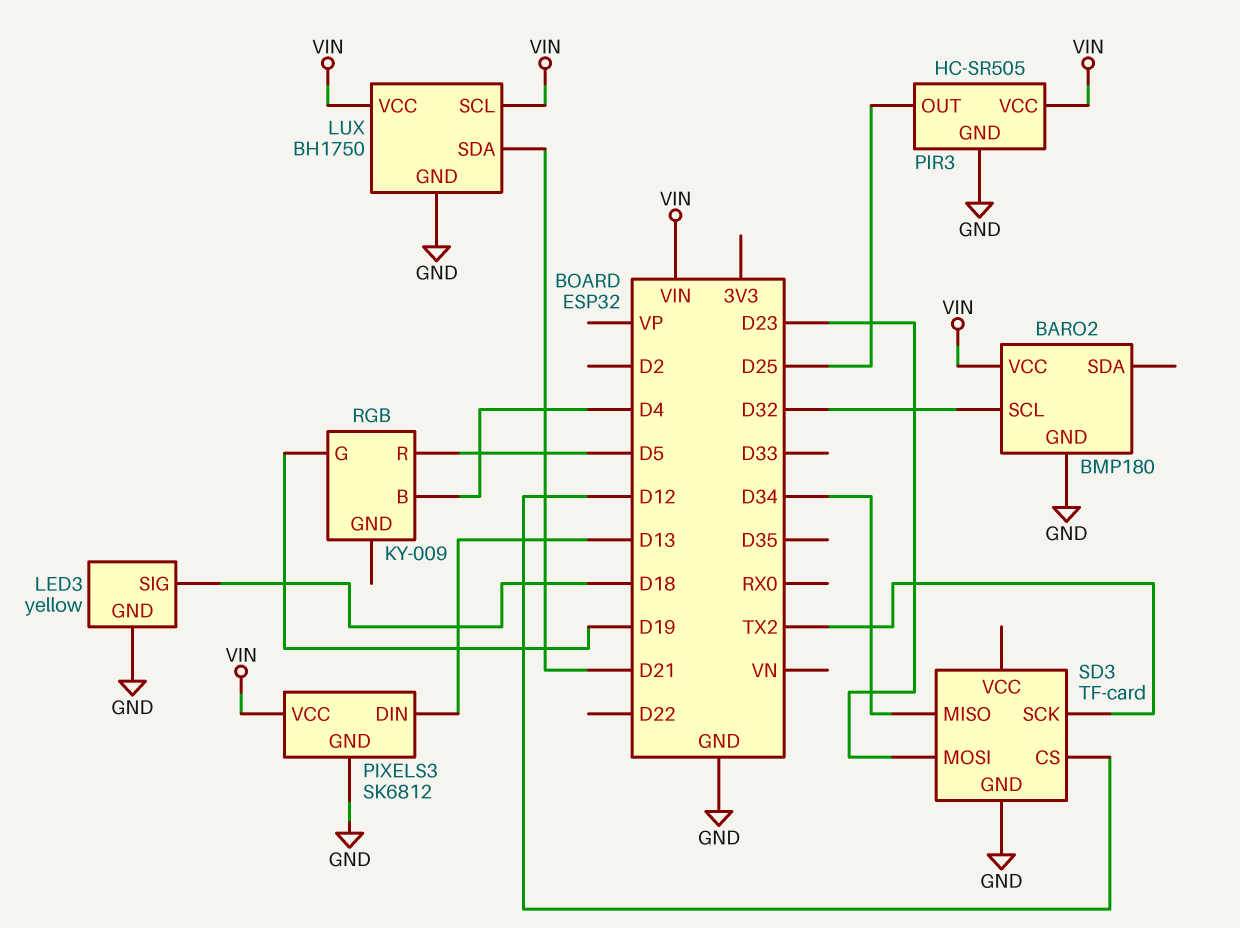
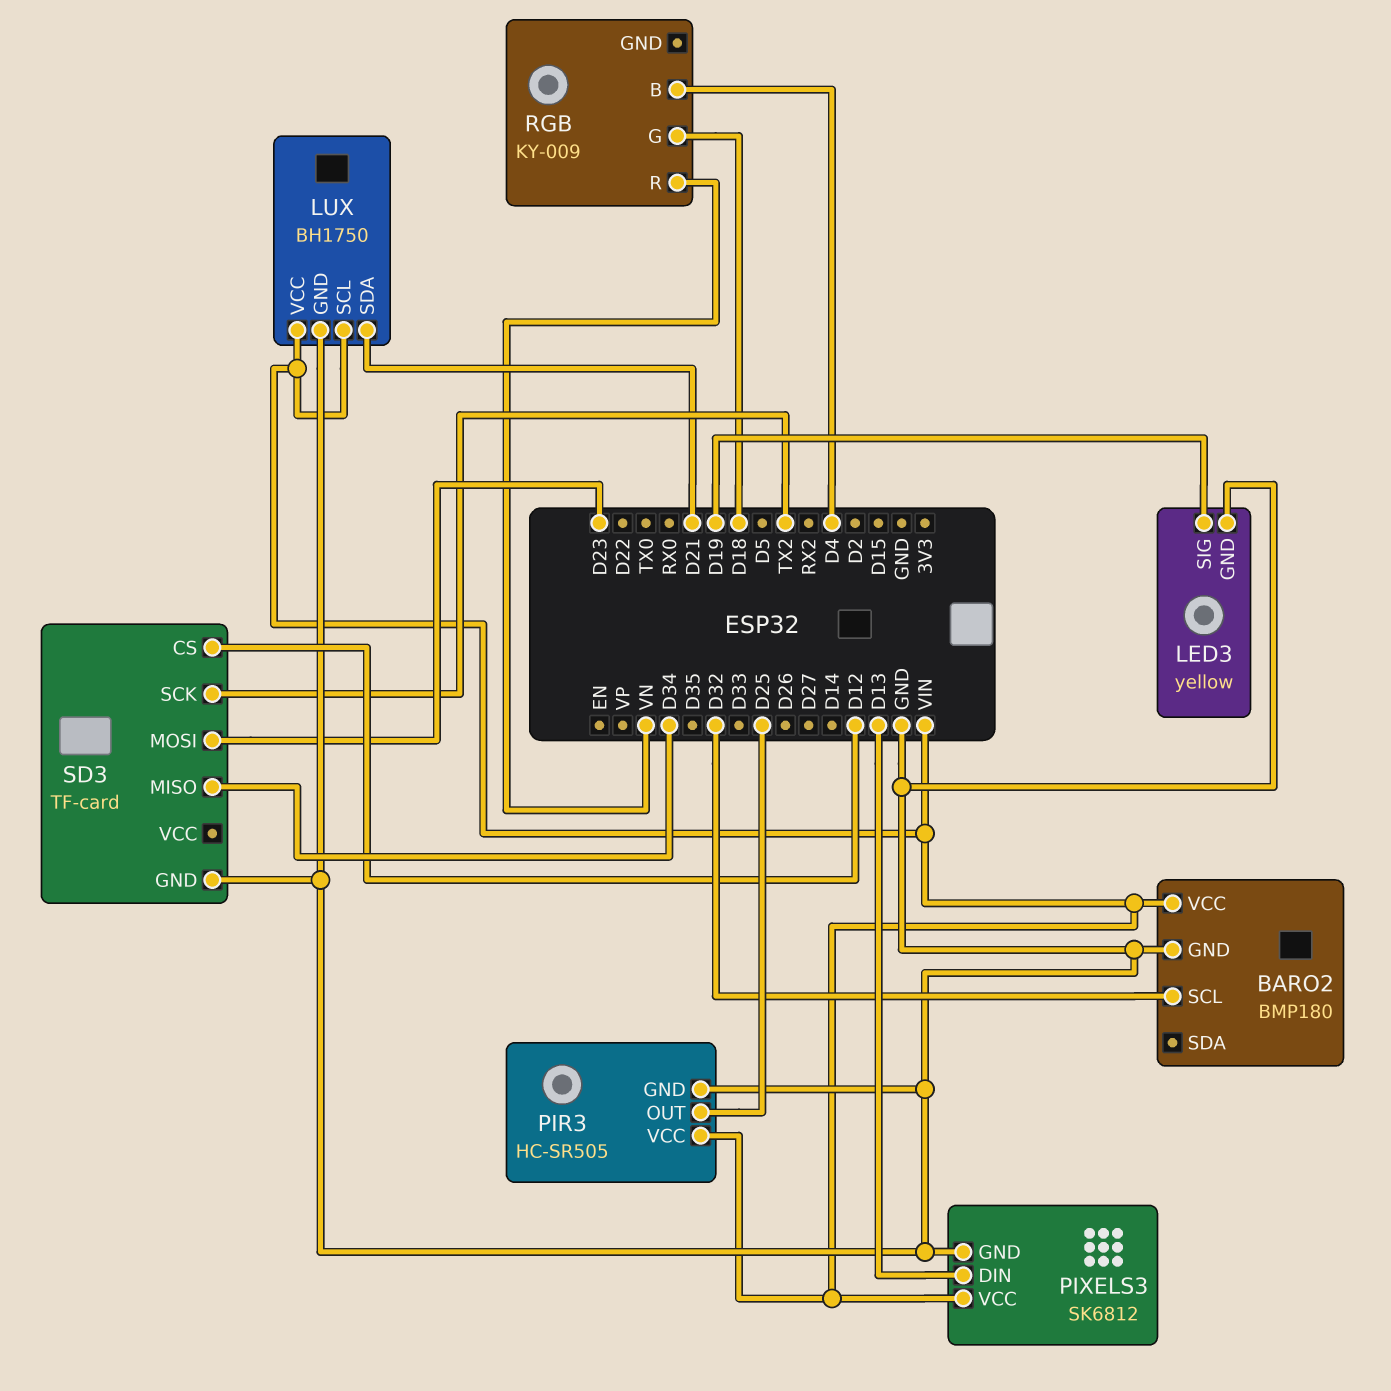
LED3 pin SIG: D18 -> D19
RGB pin G: D19 -> D18
RGB pin R: D5 -> VN

